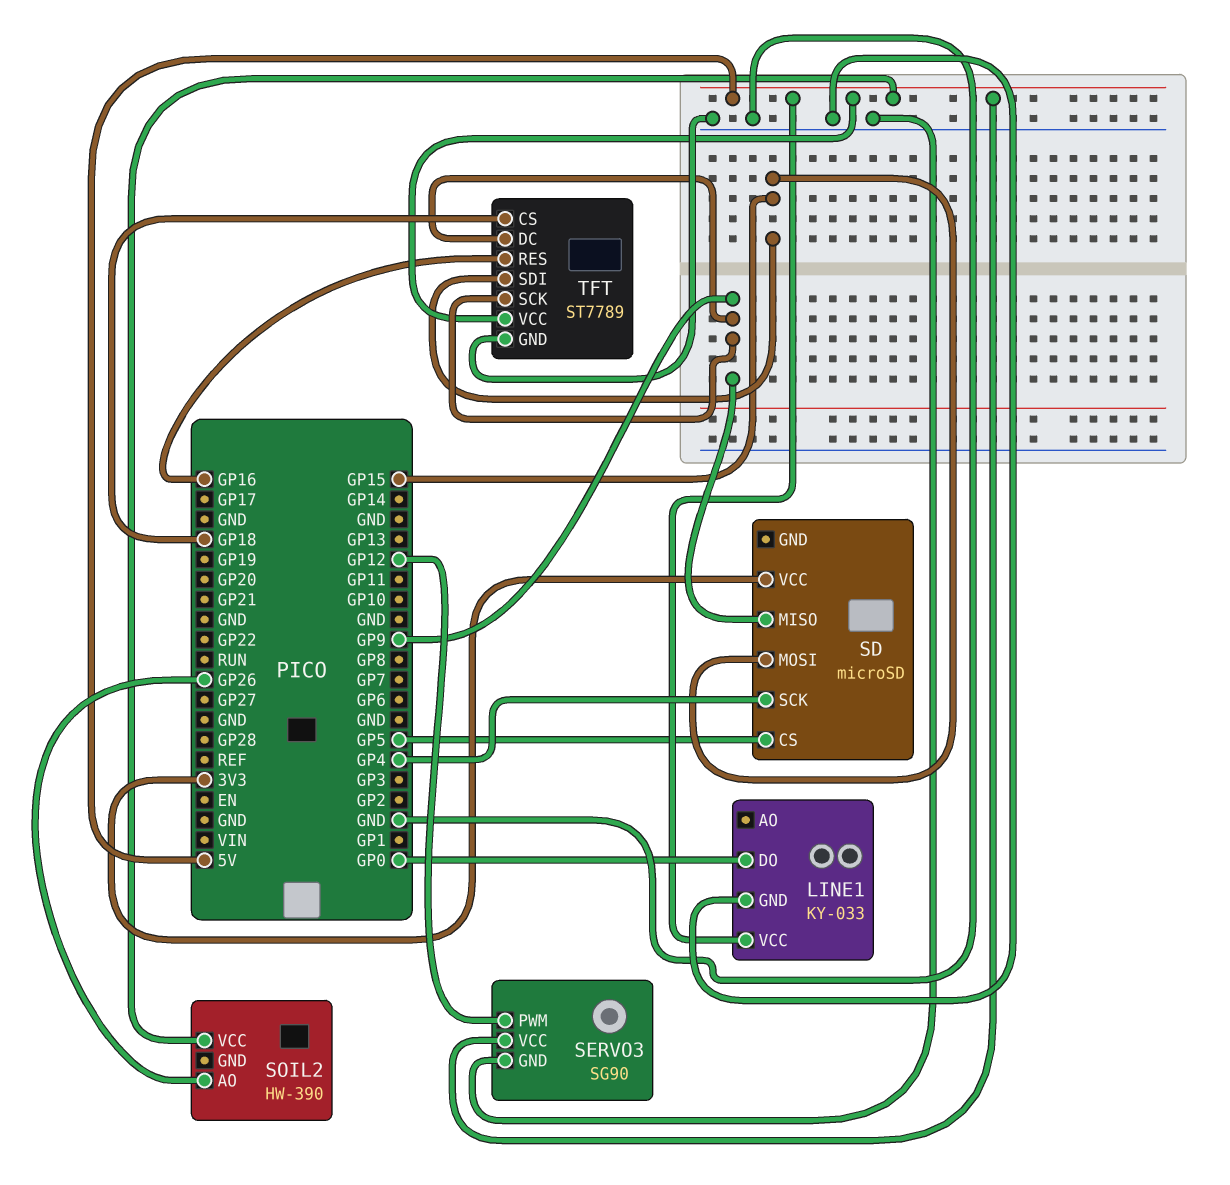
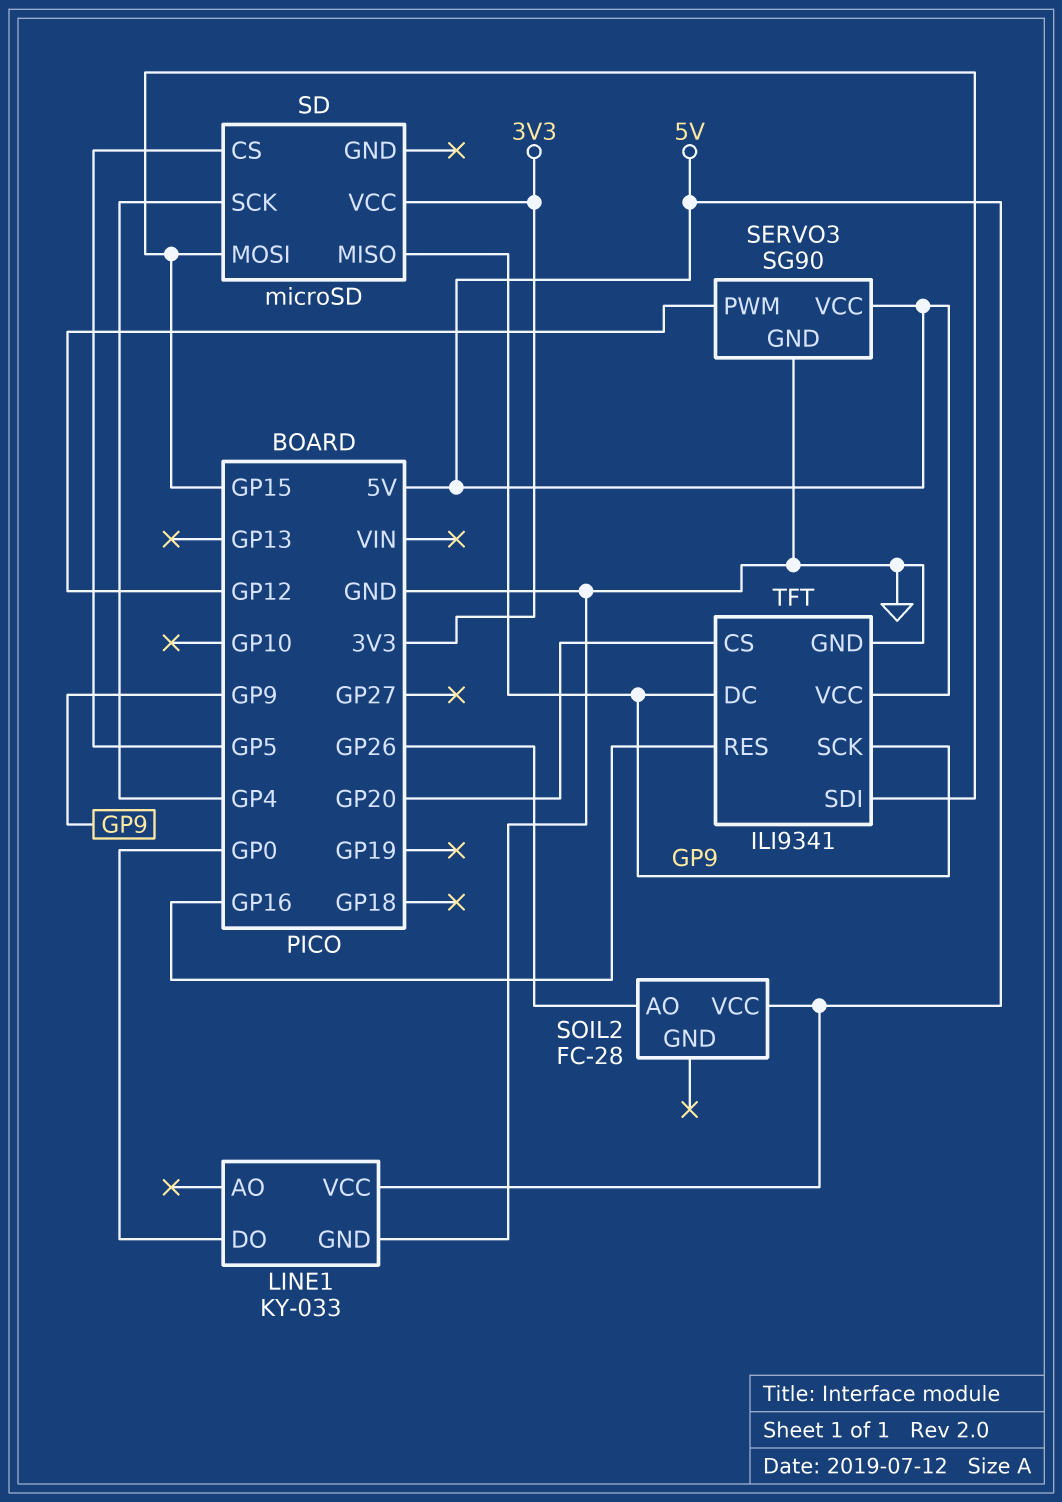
SOIL2: HW-390 -> FC-28
TFT: ST7789 -> ILI9341
TFT pin CS: GP18 -> GP20

